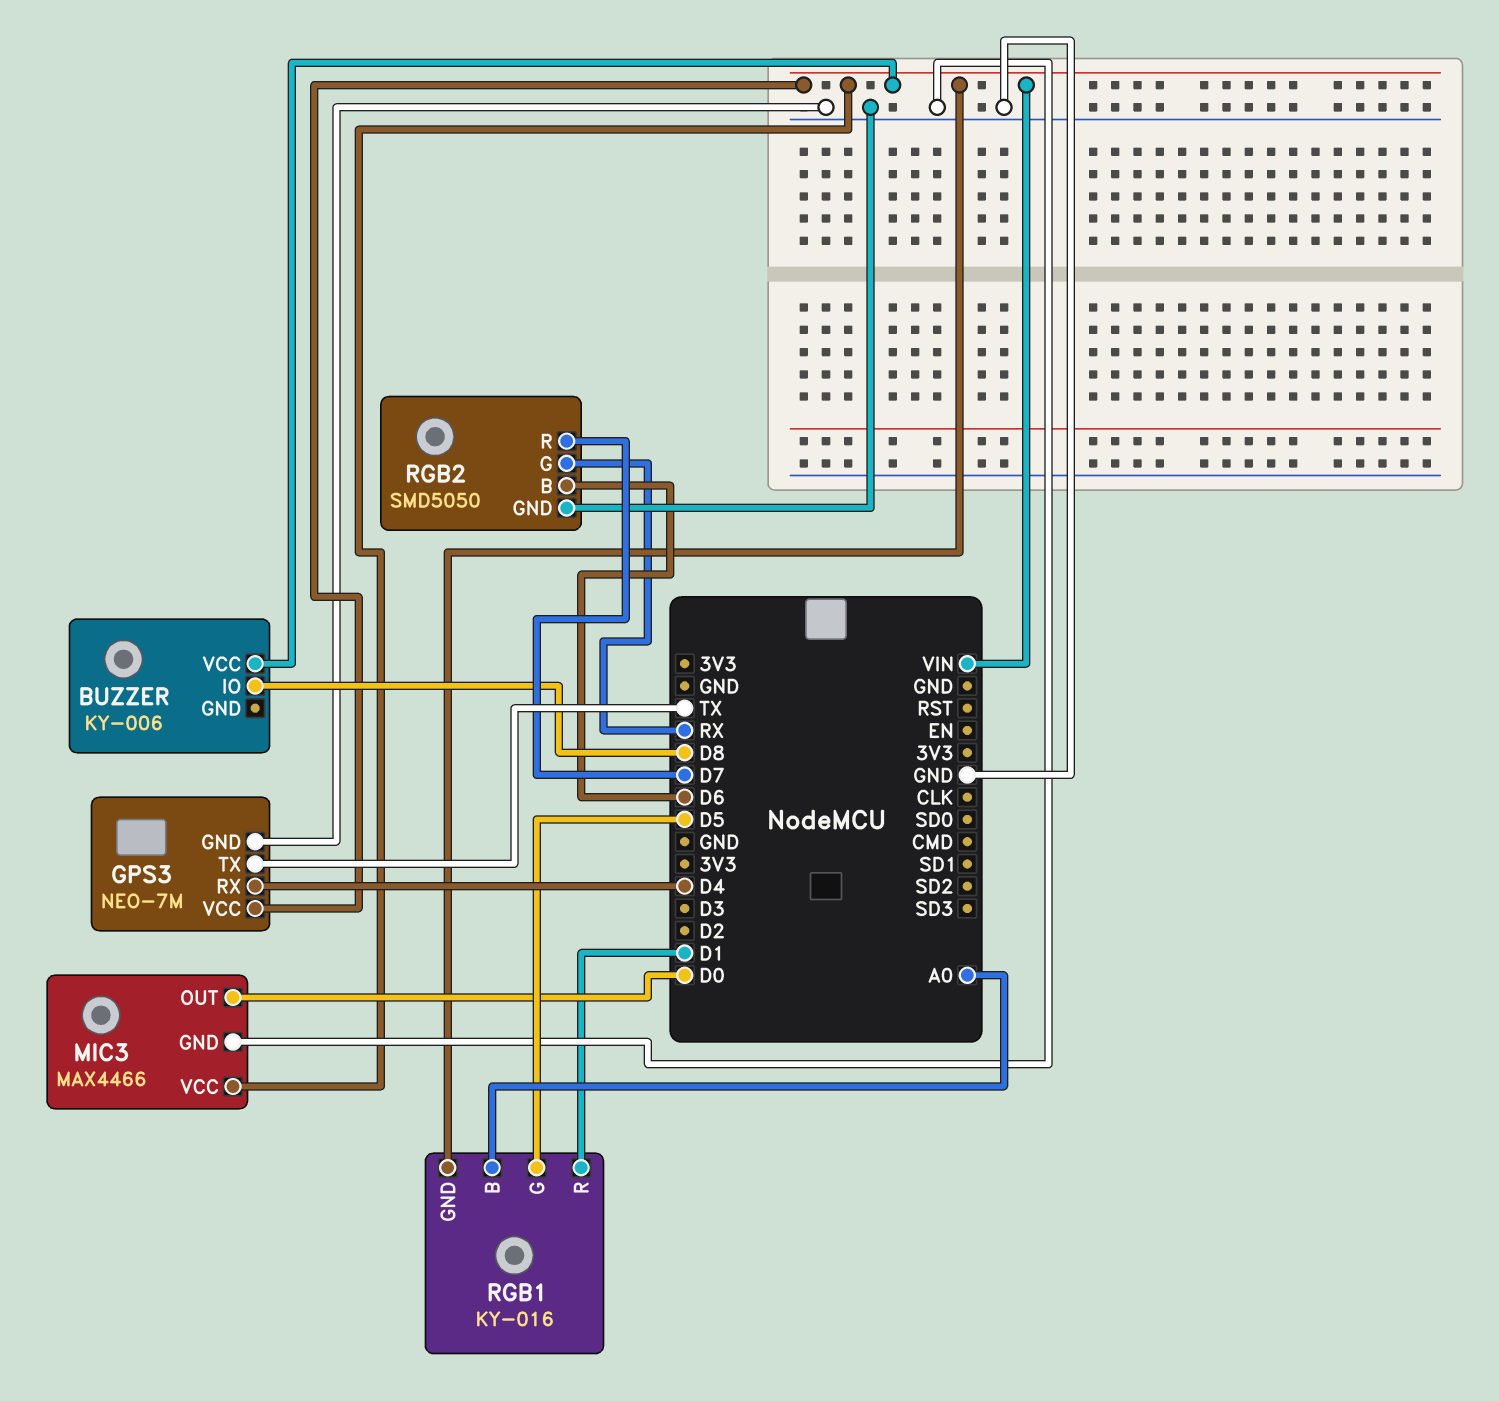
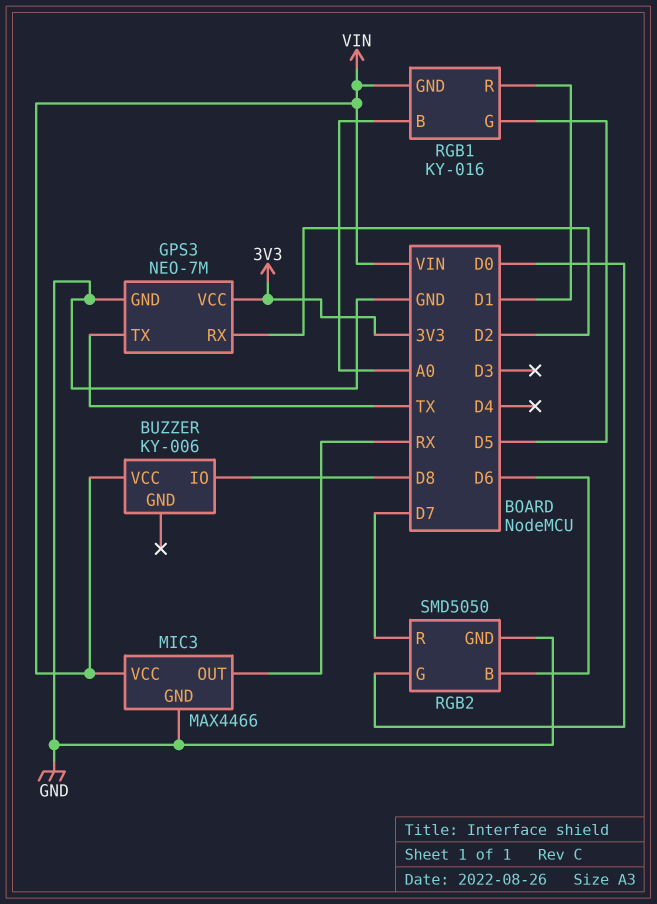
GPS3 pin RX: D4 -> D2
GPS3 pin VCC: VIN -> 3V3
MIC3 pin OUT: D0 -> RX
RGB2 pin G: RX -> D0

